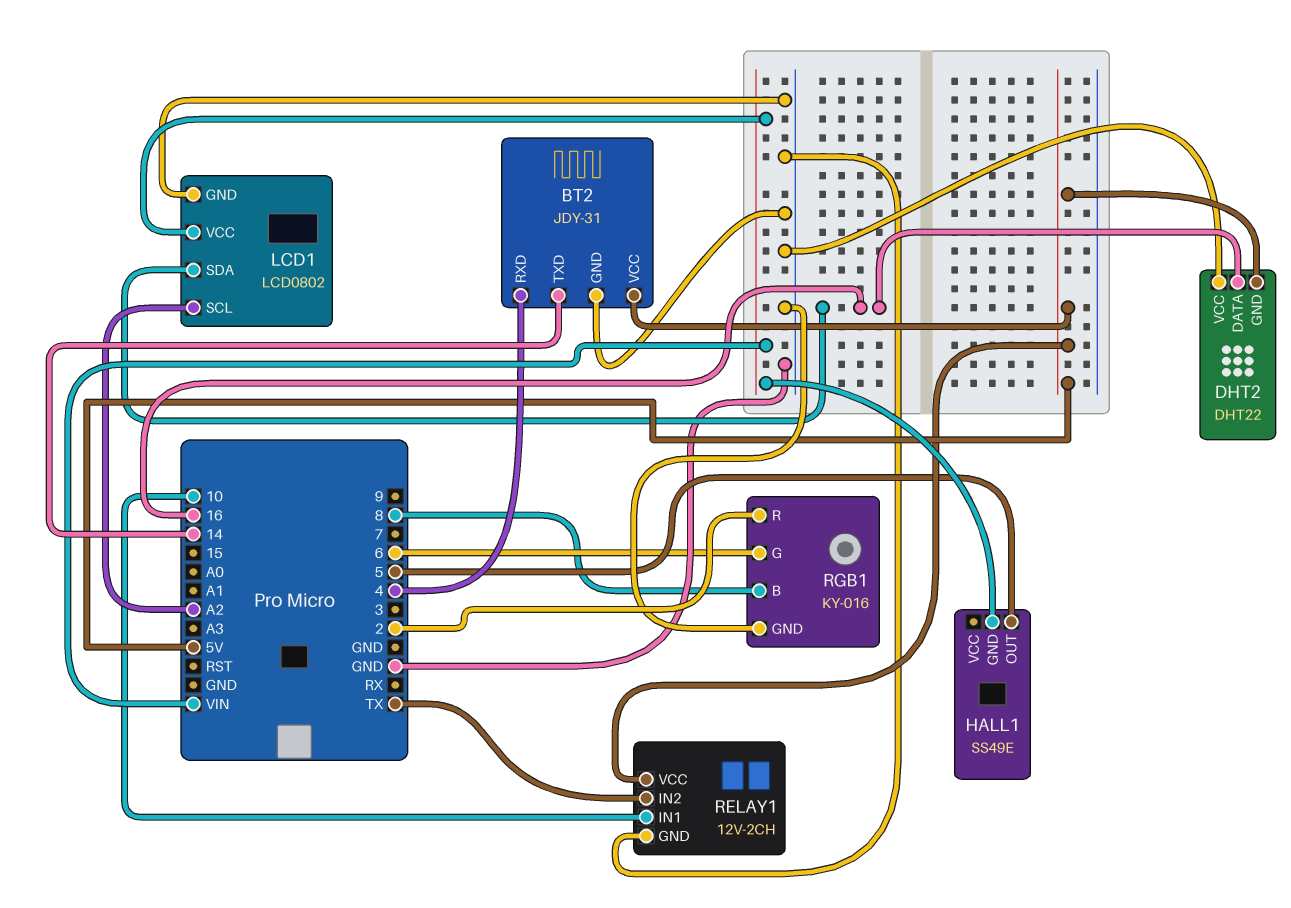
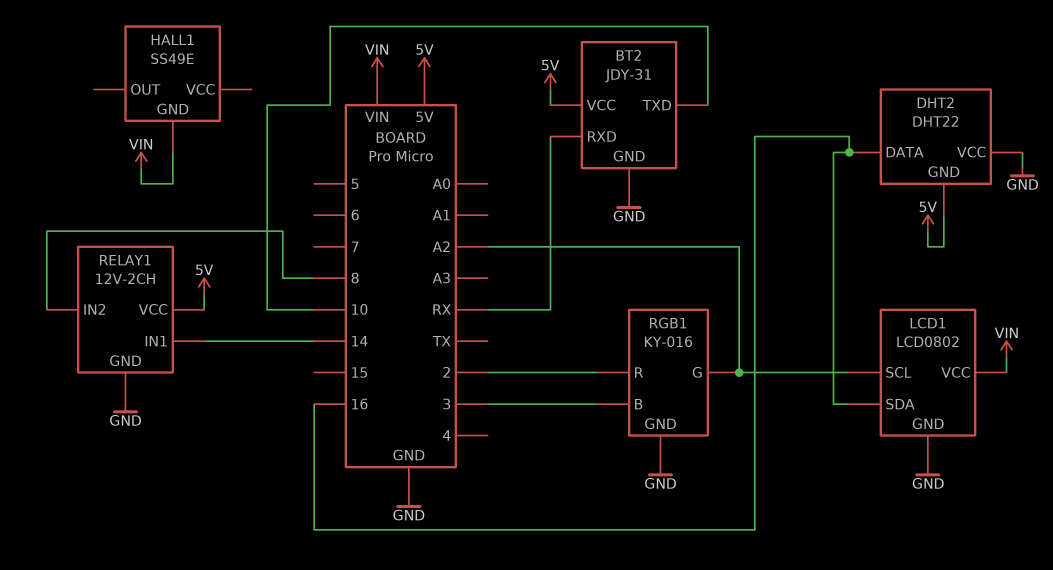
BT2 pin RXD: 4 -> RX
BT2 pin TXD: 14 -> 10
HALL1 pin OUT: 5 -> none
RELAY1 pin IN1: 10 -> 14
RELAY1 pin IN2: TX -> 8
RGB1 pin B: 8 -> 3
RGB1 pin G: 6 -> A2

